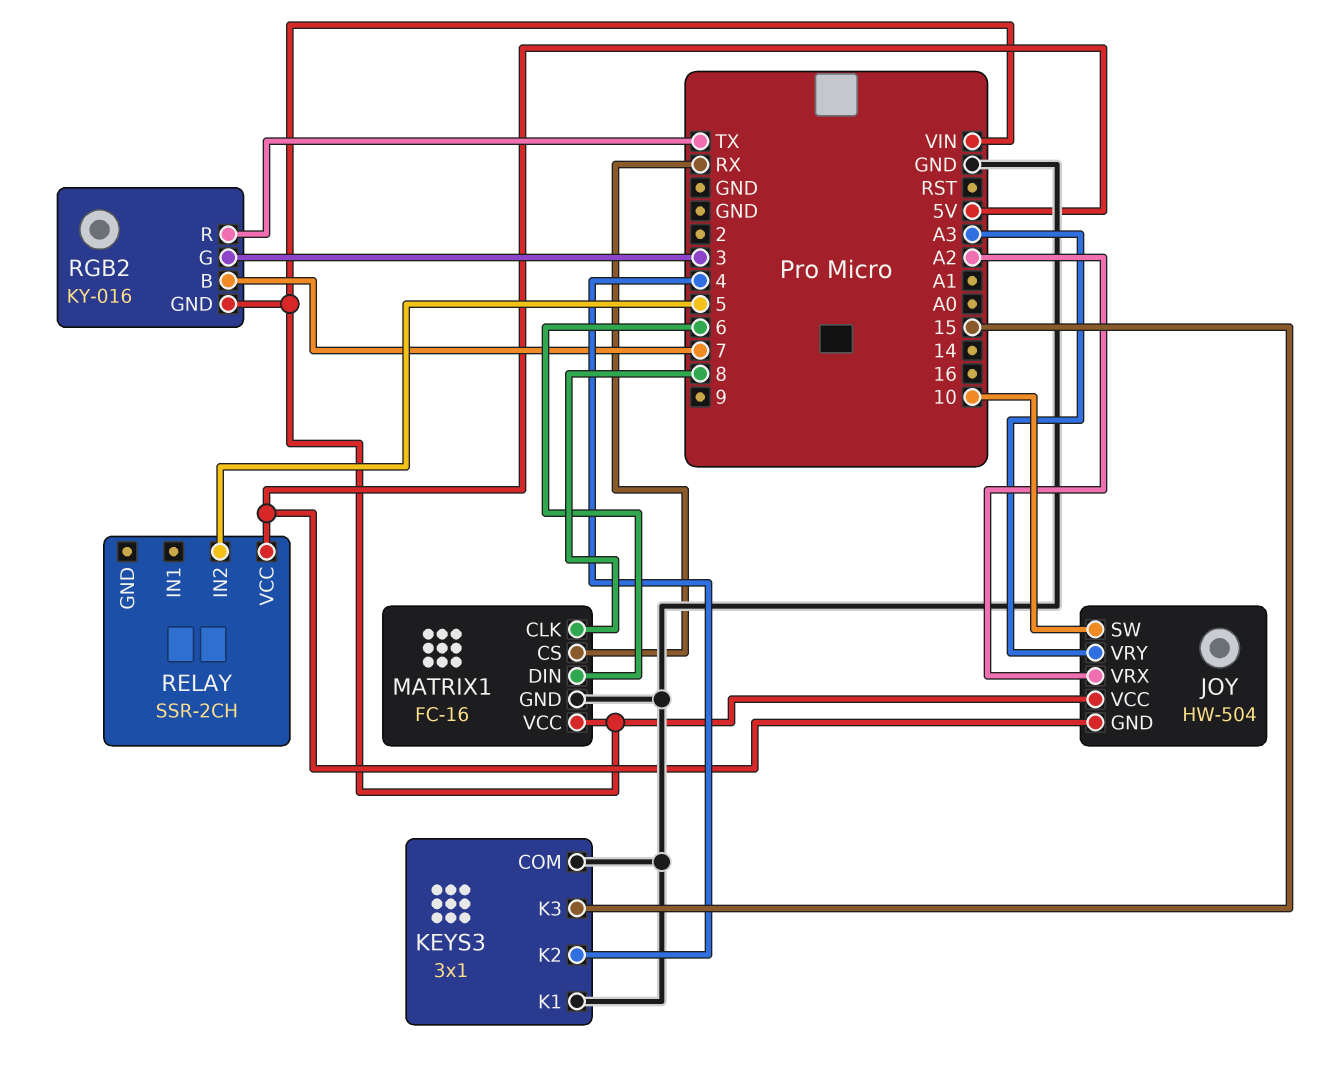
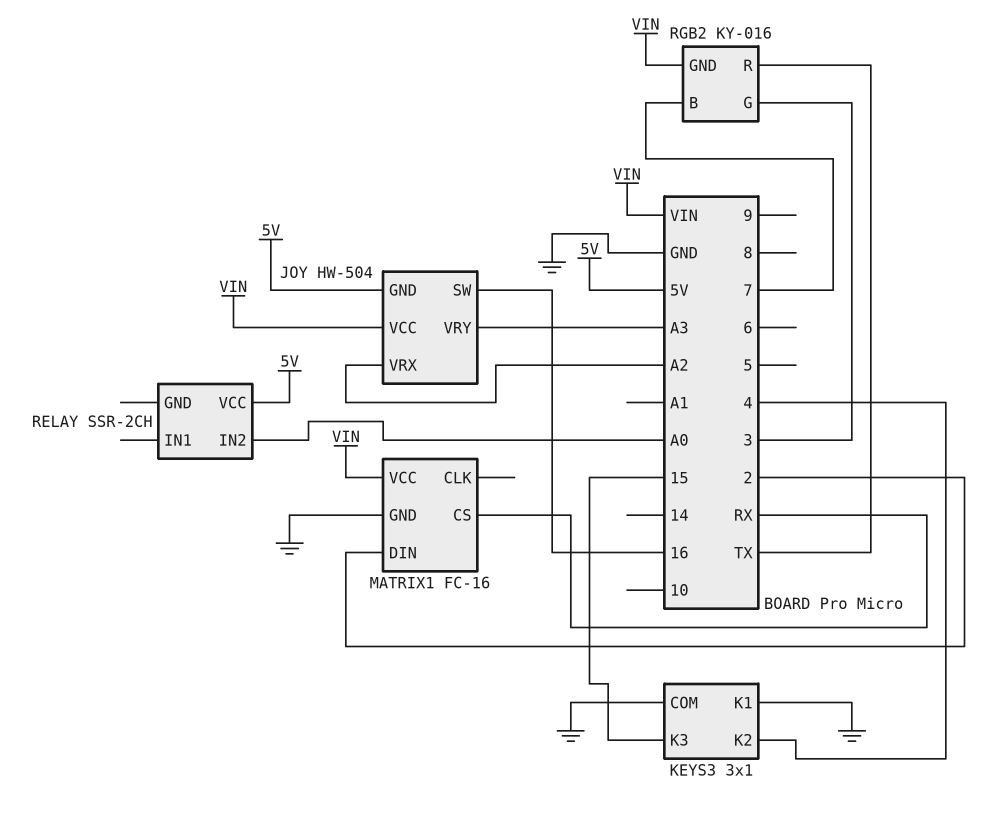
JOY pin SW: 10 -> 16
MATRIX1 pin CLK: 8 -> none
MATRIX1 pin DIN: 6 -> 2
RELAY pin IN2: 5 -> A0

